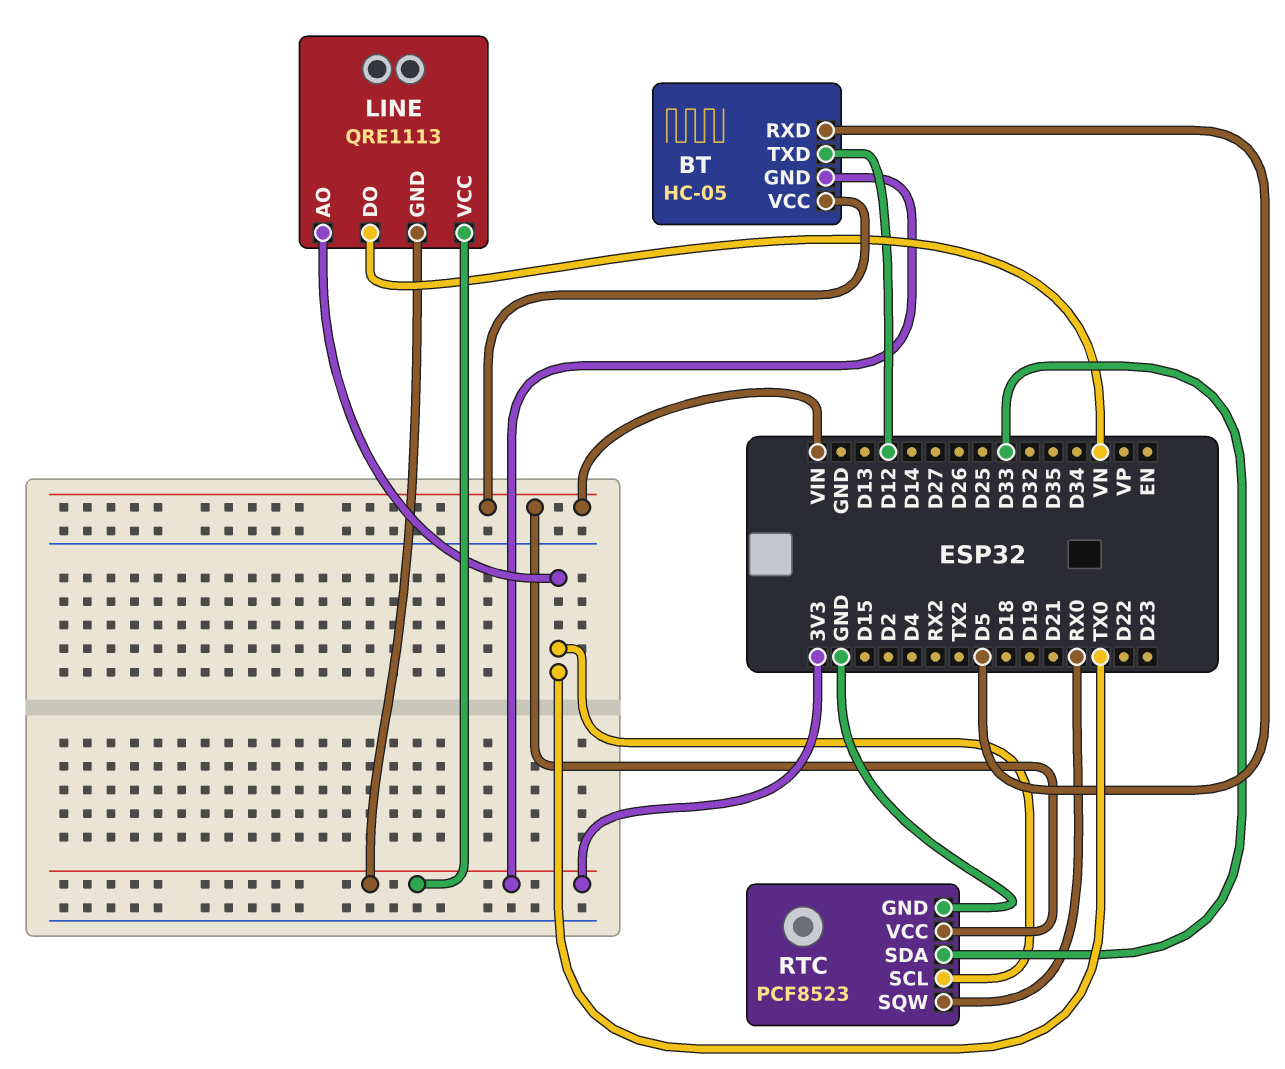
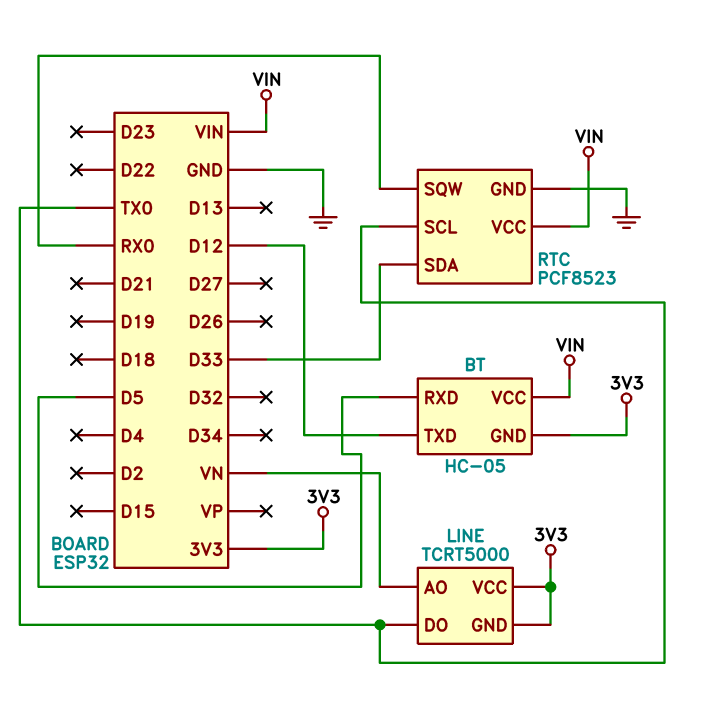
LINE: QRE1113 -> TCRT5000
LINE pin AO: TX0 -> VN
LINE pin DO: VN -> TX0

